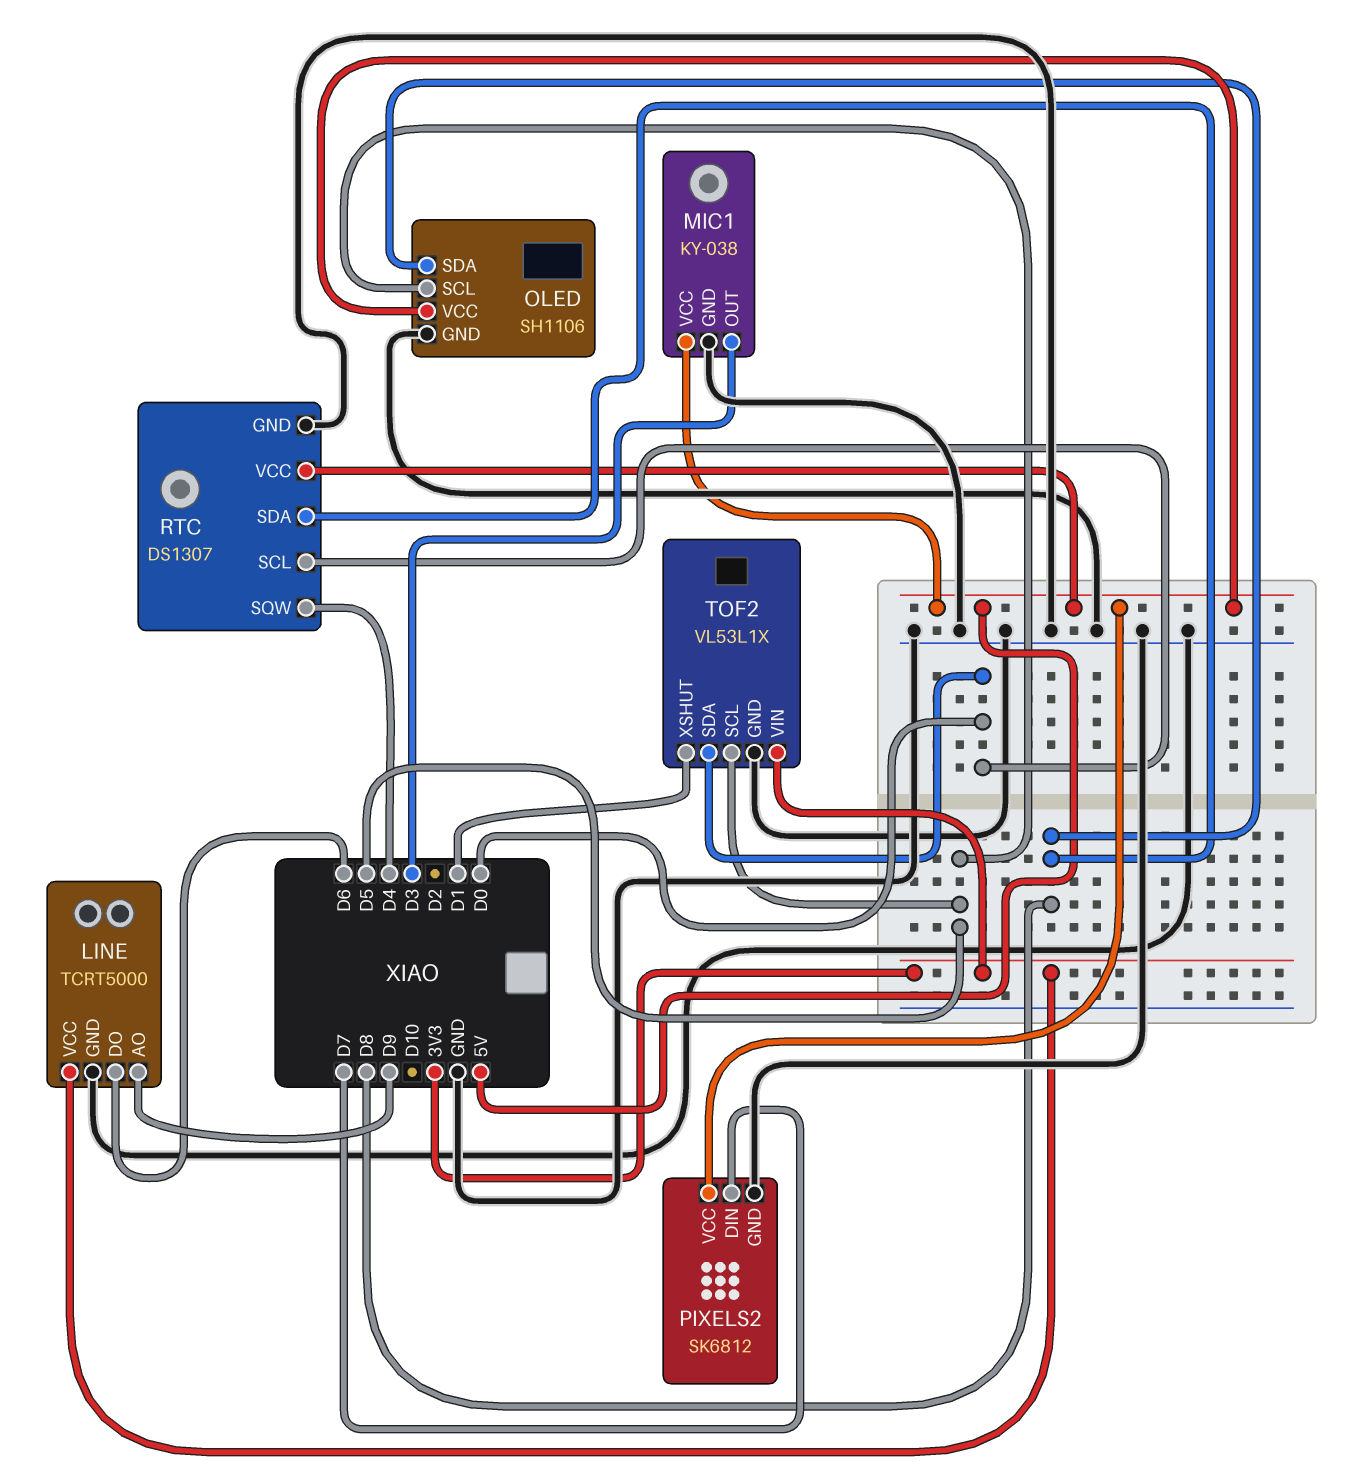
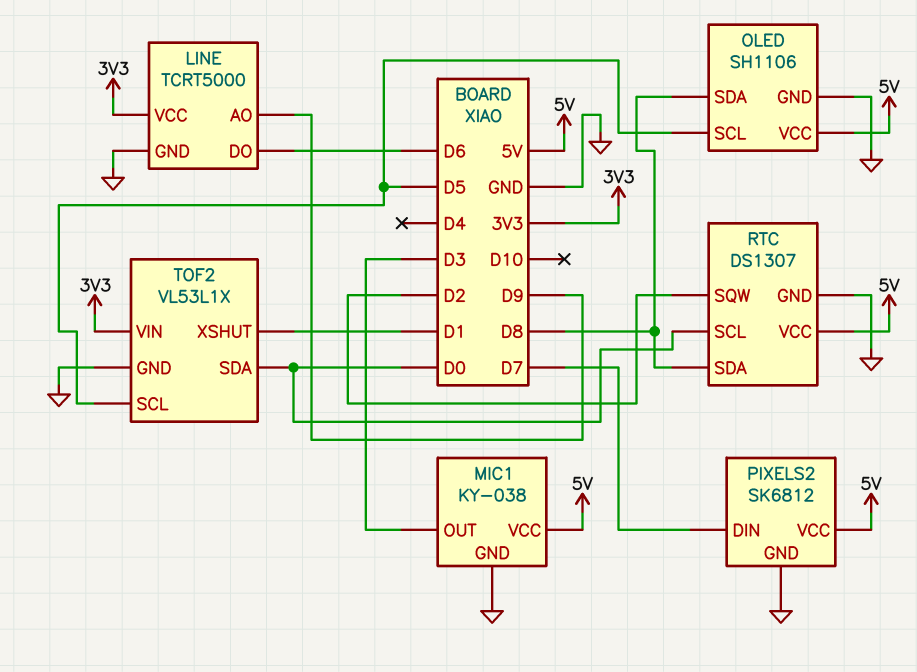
RTC pin SQW: D4 -> D2

